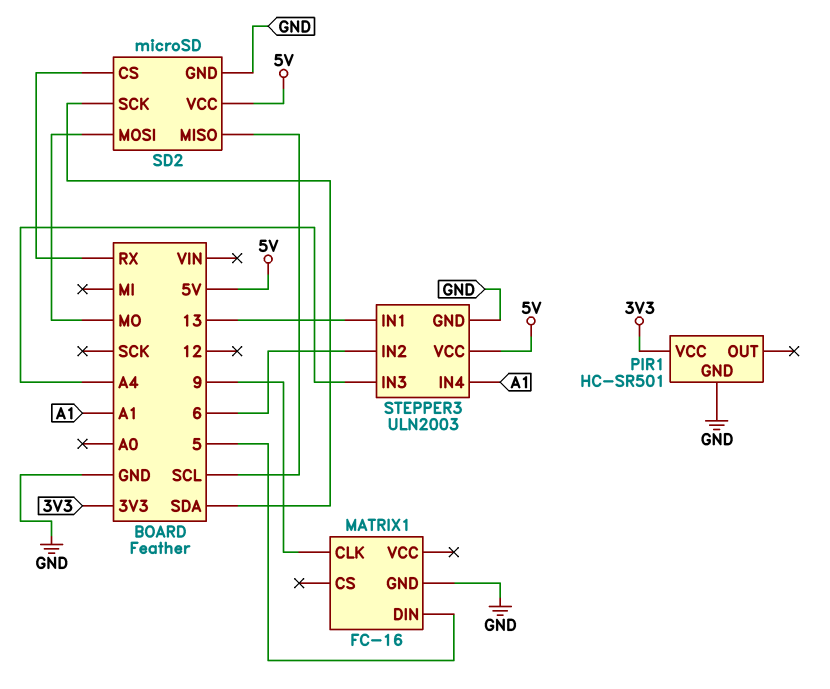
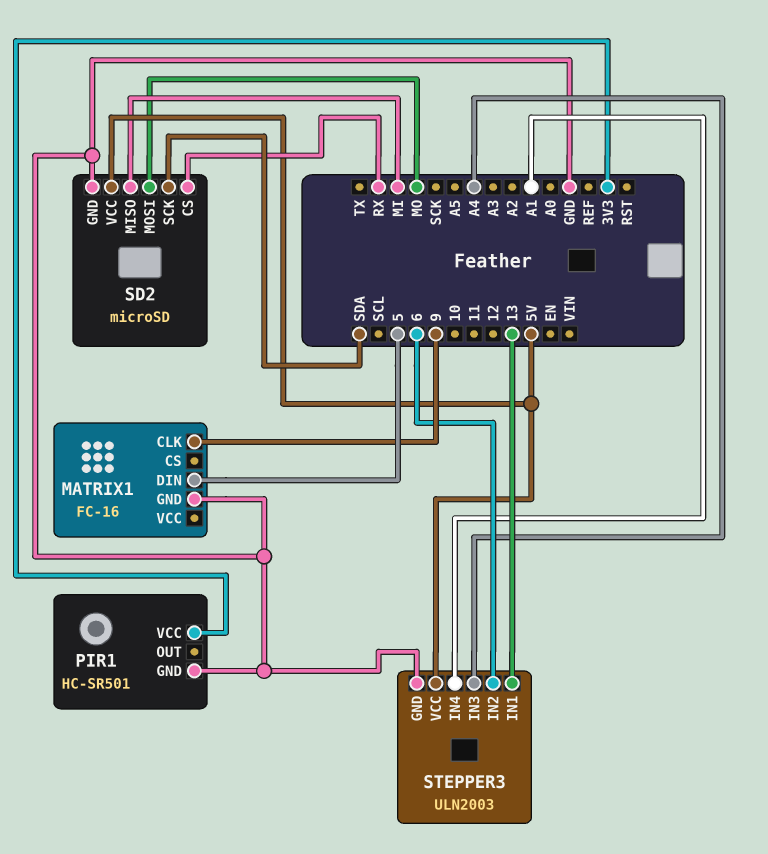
SD2 pin MISO: SCL -> MI

